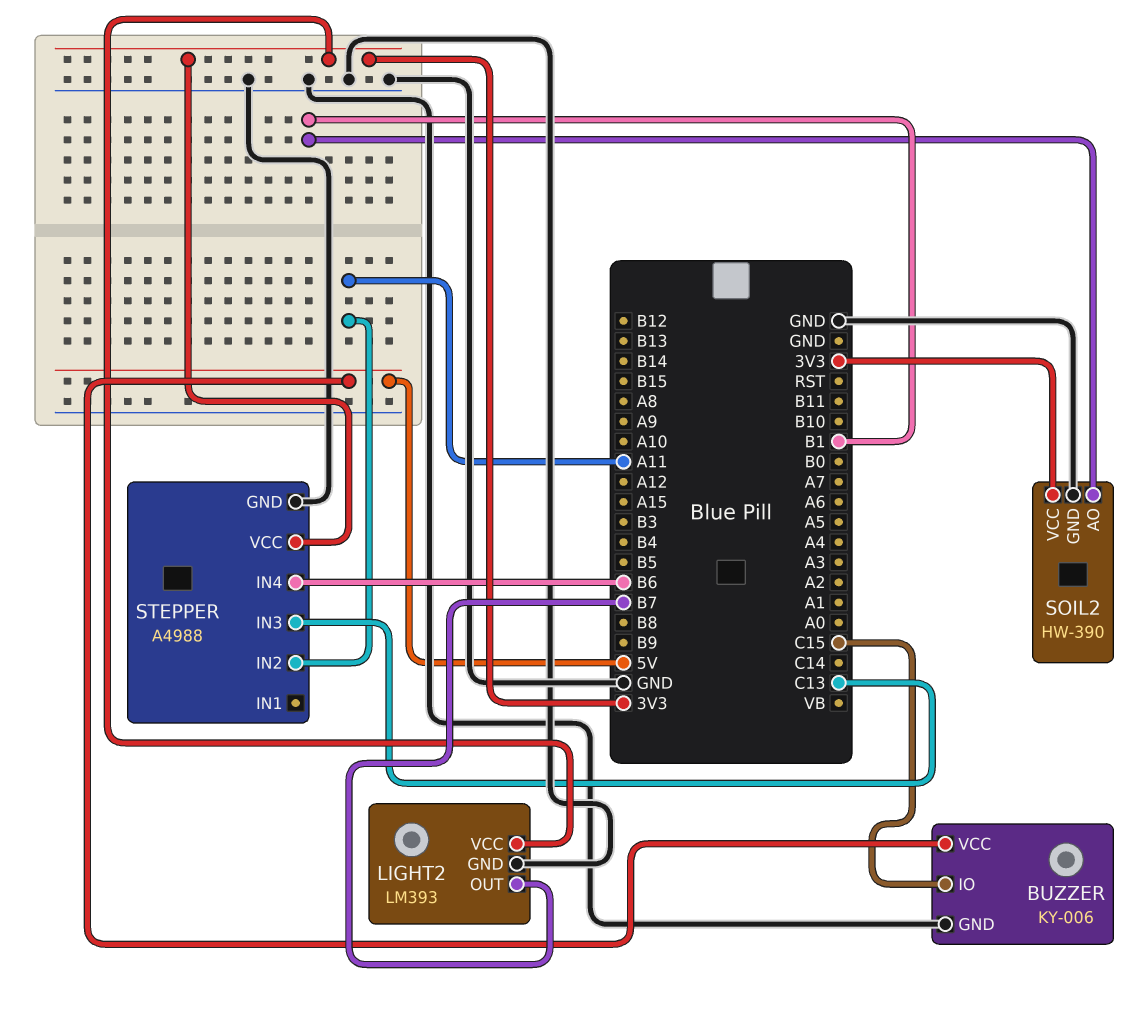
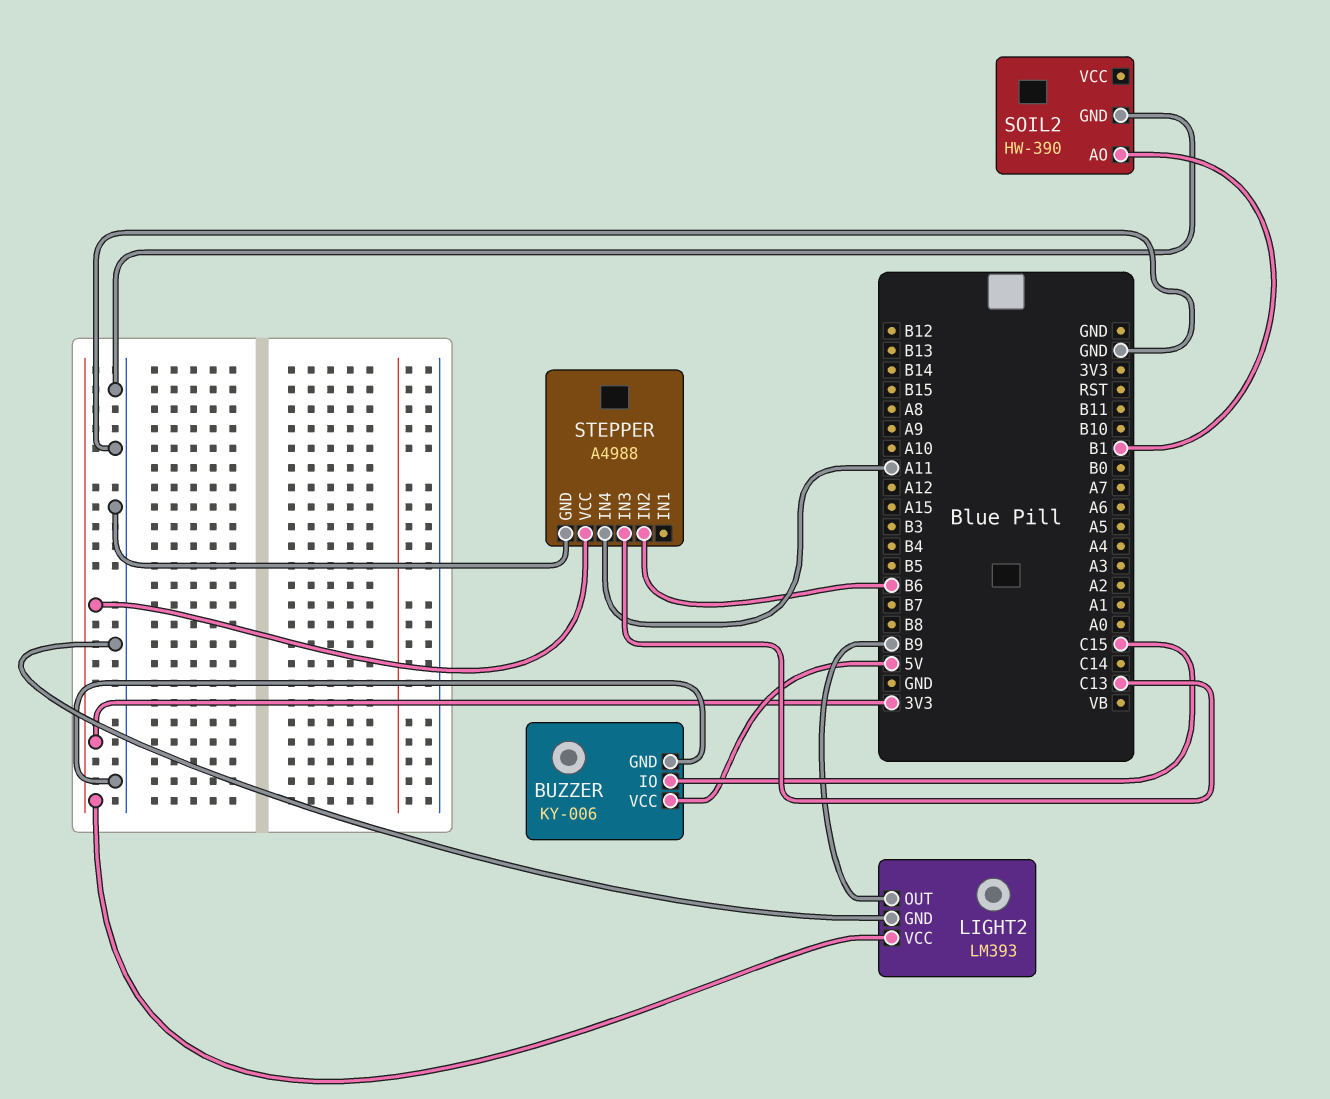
LIGHT2 pin OUT: B7 -> B9
SOIL2 pin VCC: 3V3 -> none
STEPPER pin IN2: A11 -> B6
STEPPER pin IN4: B6 -> A11

